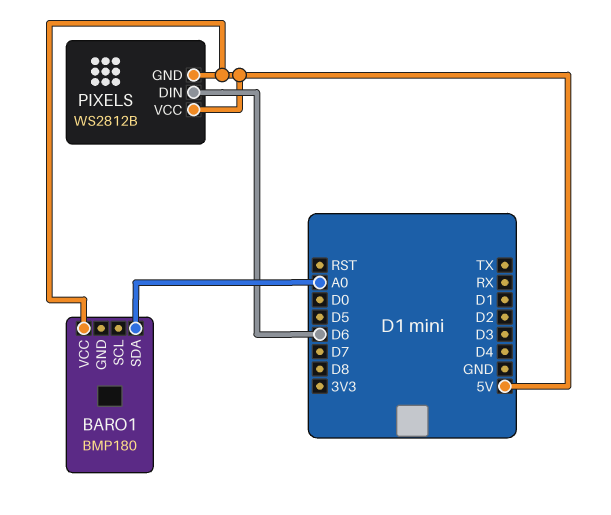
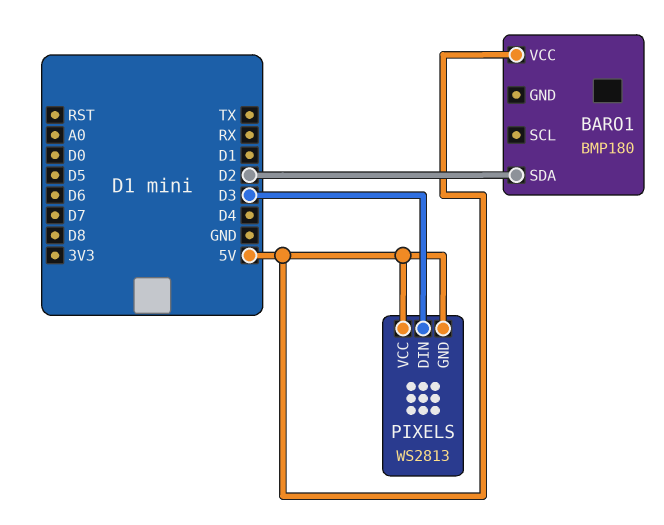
BARO1 pin SDA: A0 -> D2
PIXELS: WS2812B -> WS2813
PIXELS pin DIN: D6 -> D3

